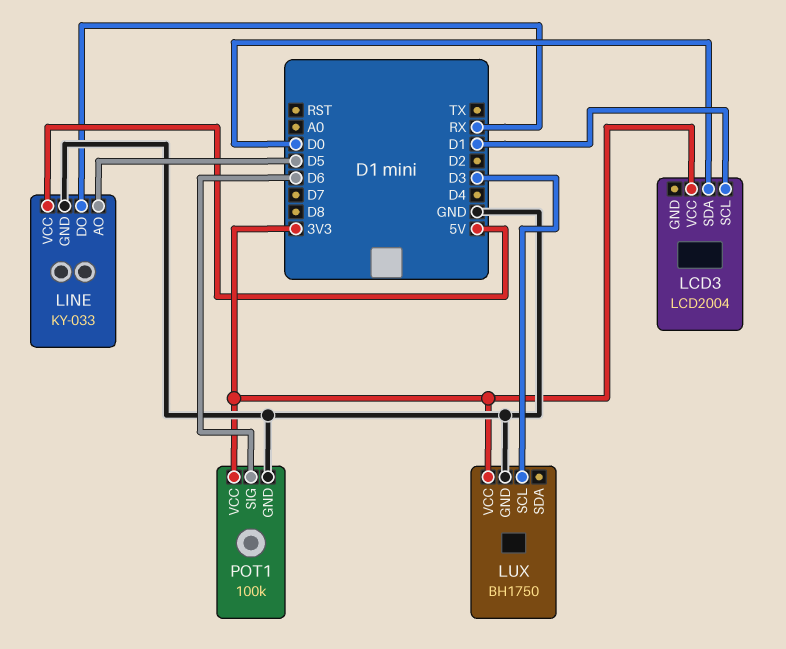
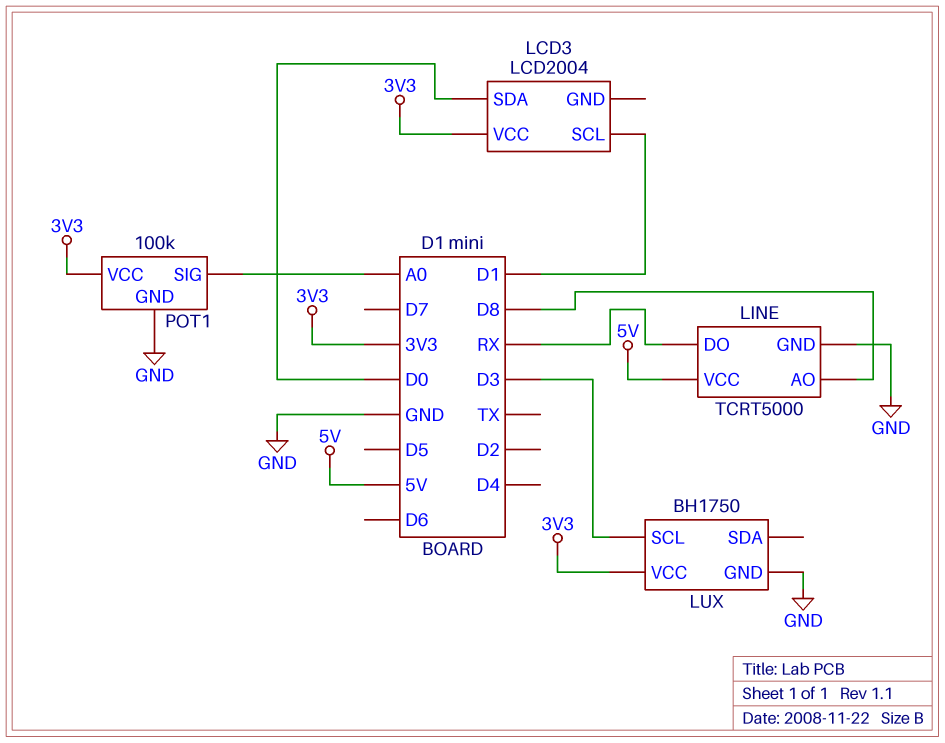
LINE: KY-033 -> TCRT5000
LINE pin AO: D5 -> D8
POT1 pin SIG: D6 -> A0

